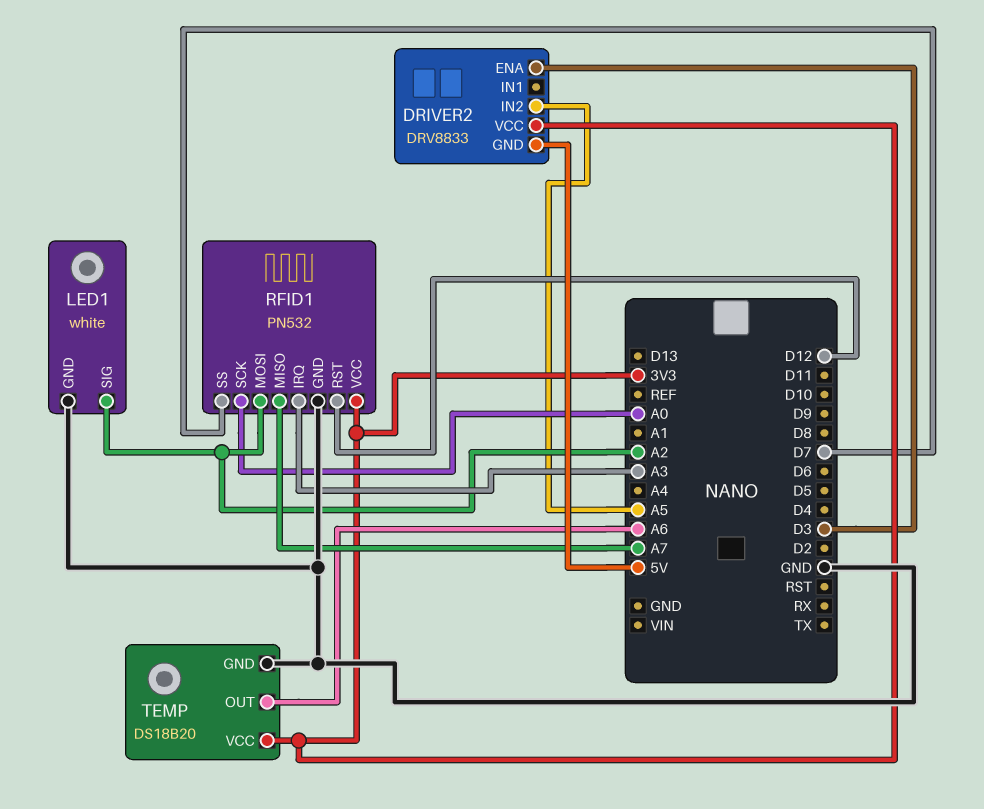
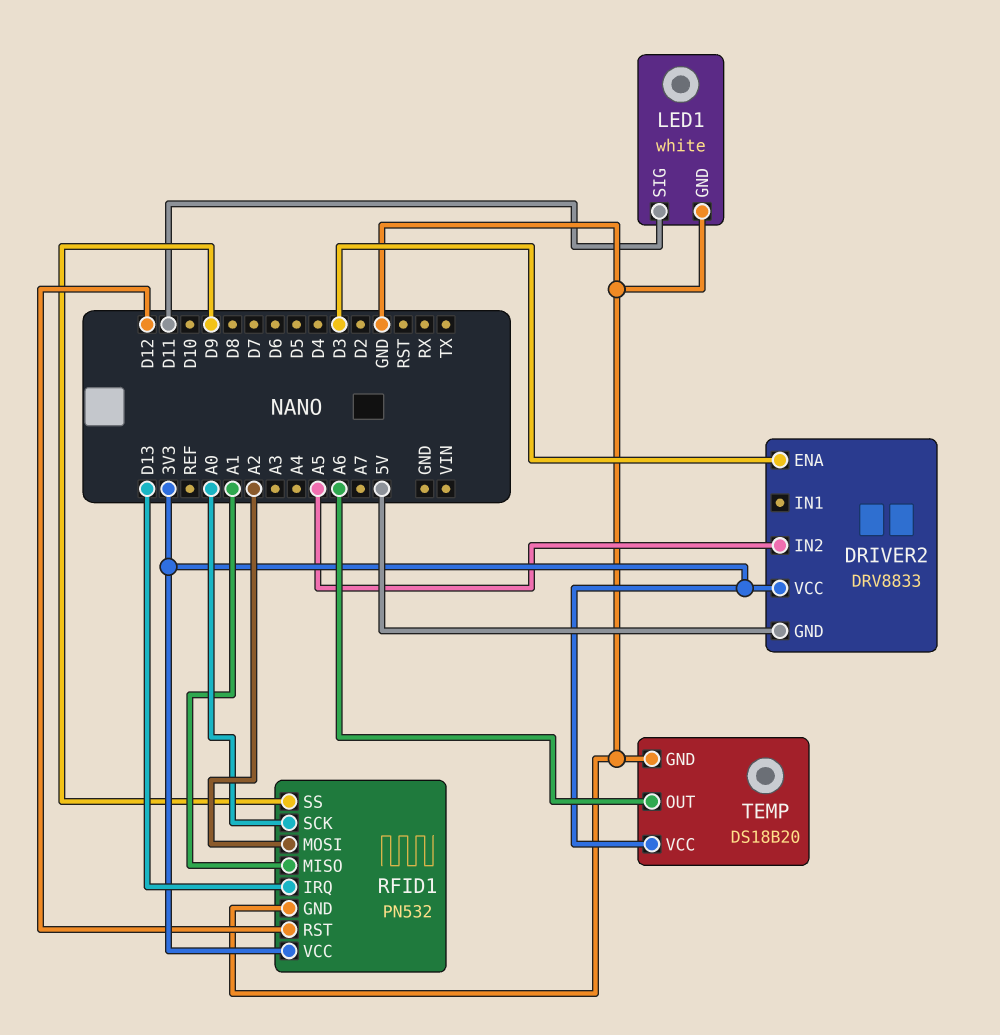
LED1 pin SIG: A2 -> D11
RFID1 pin IRQ: A3 -> D13
RFID1 pin MISO: A7 -> A1
RFID1 pin SS: D7 -> D9

